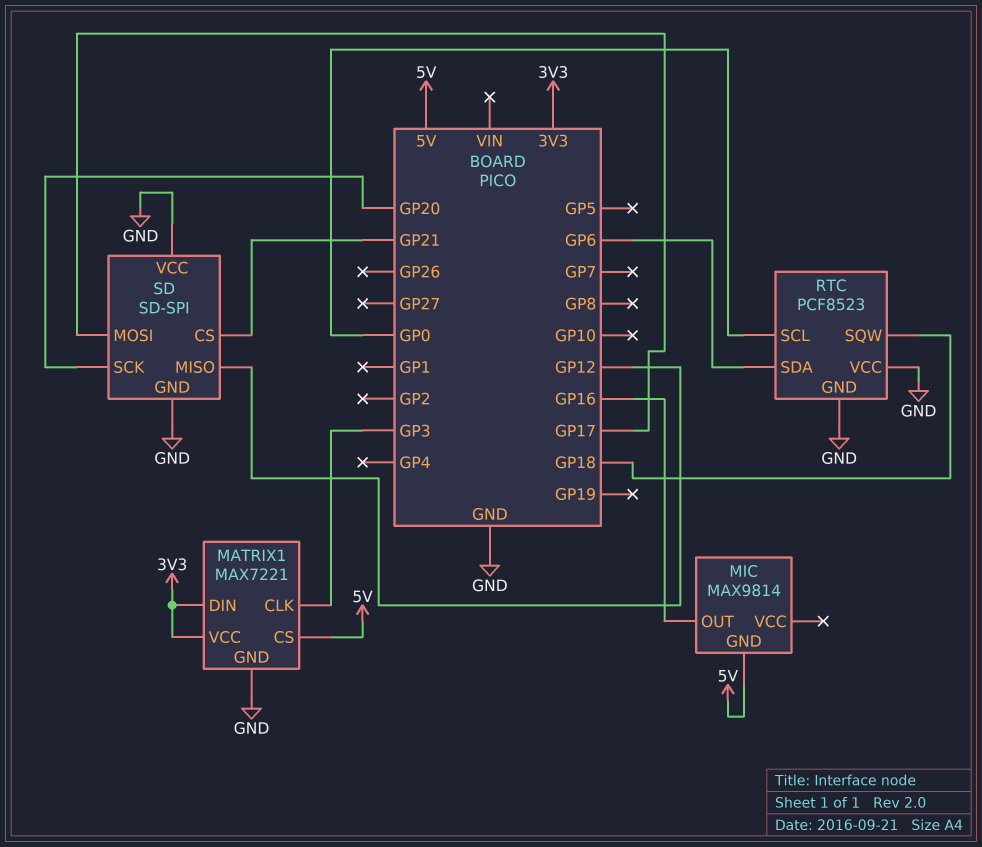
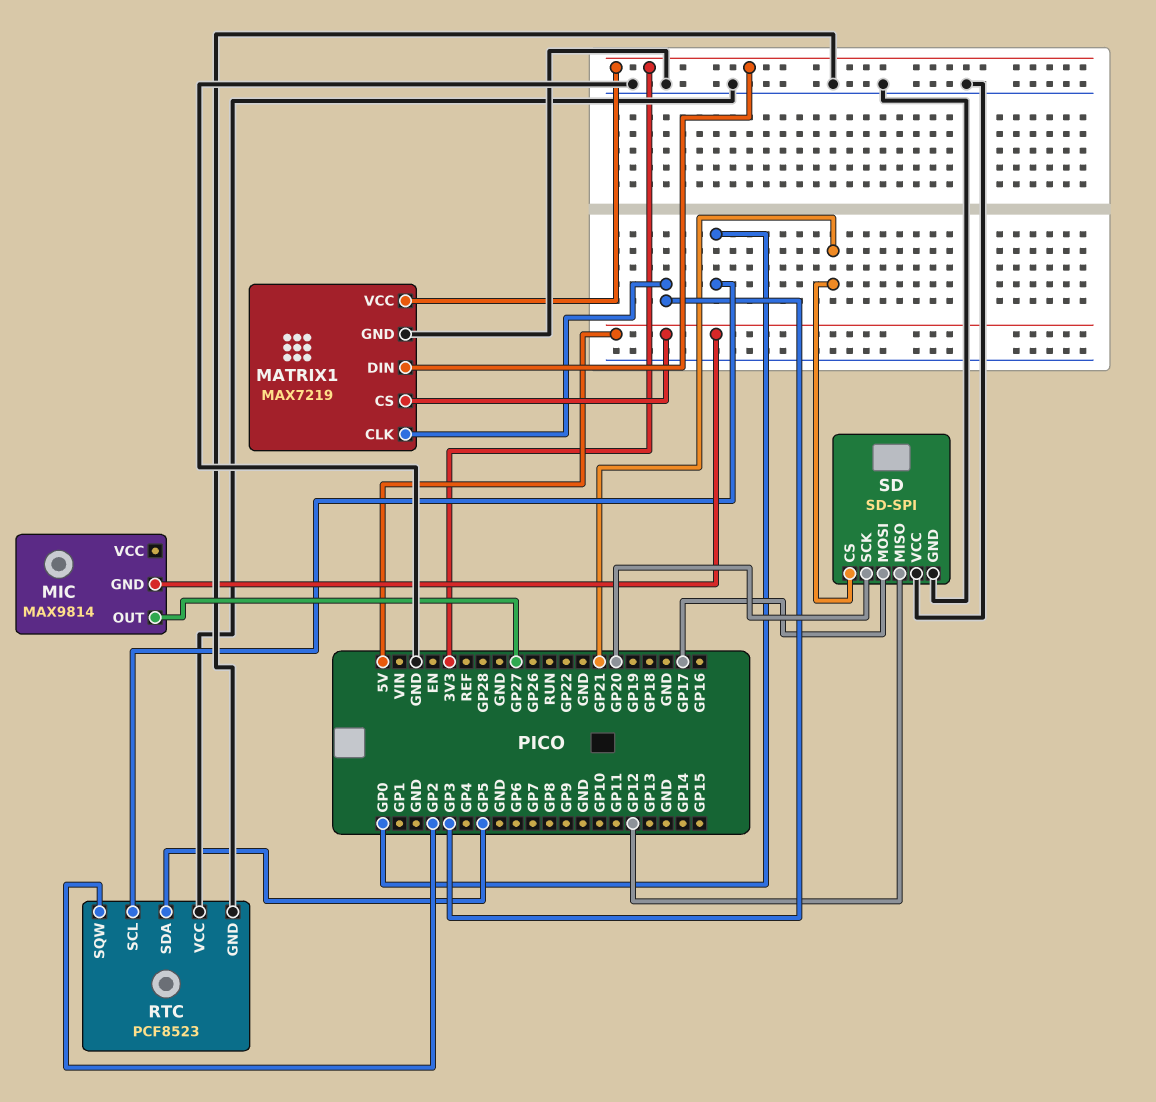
MATRIX1: MAX7221 -> MAX7219
MIC pin OUT: GP16 -> GP27
RTC pin SDA: GP6 -> GP5
RTC pin SQW: GP18 -> GP2

